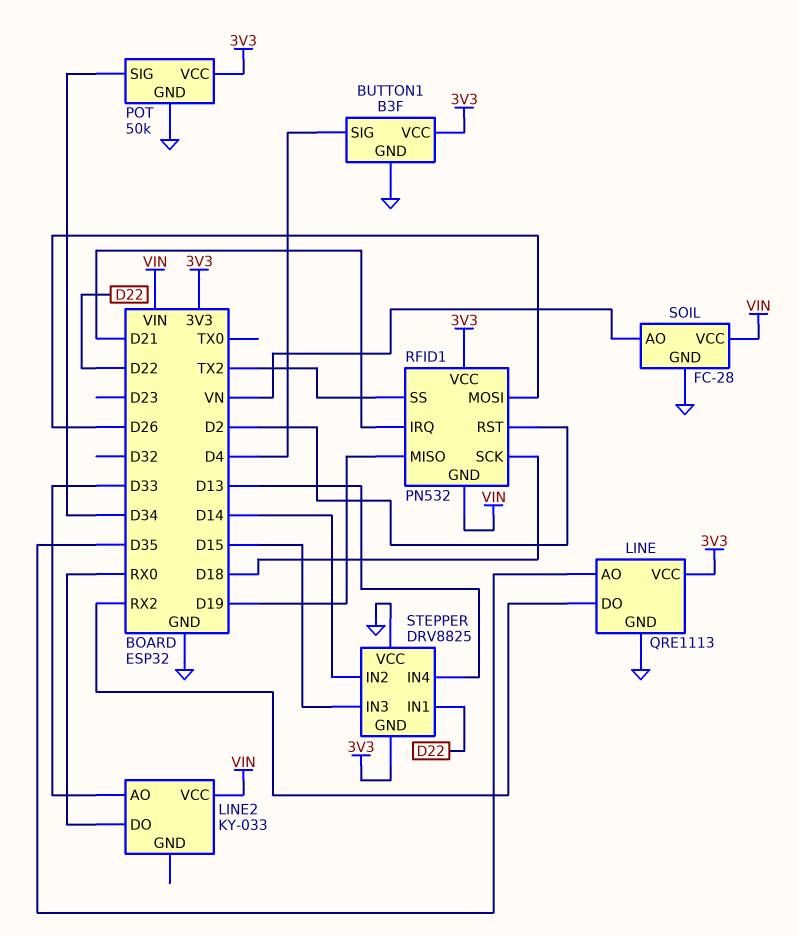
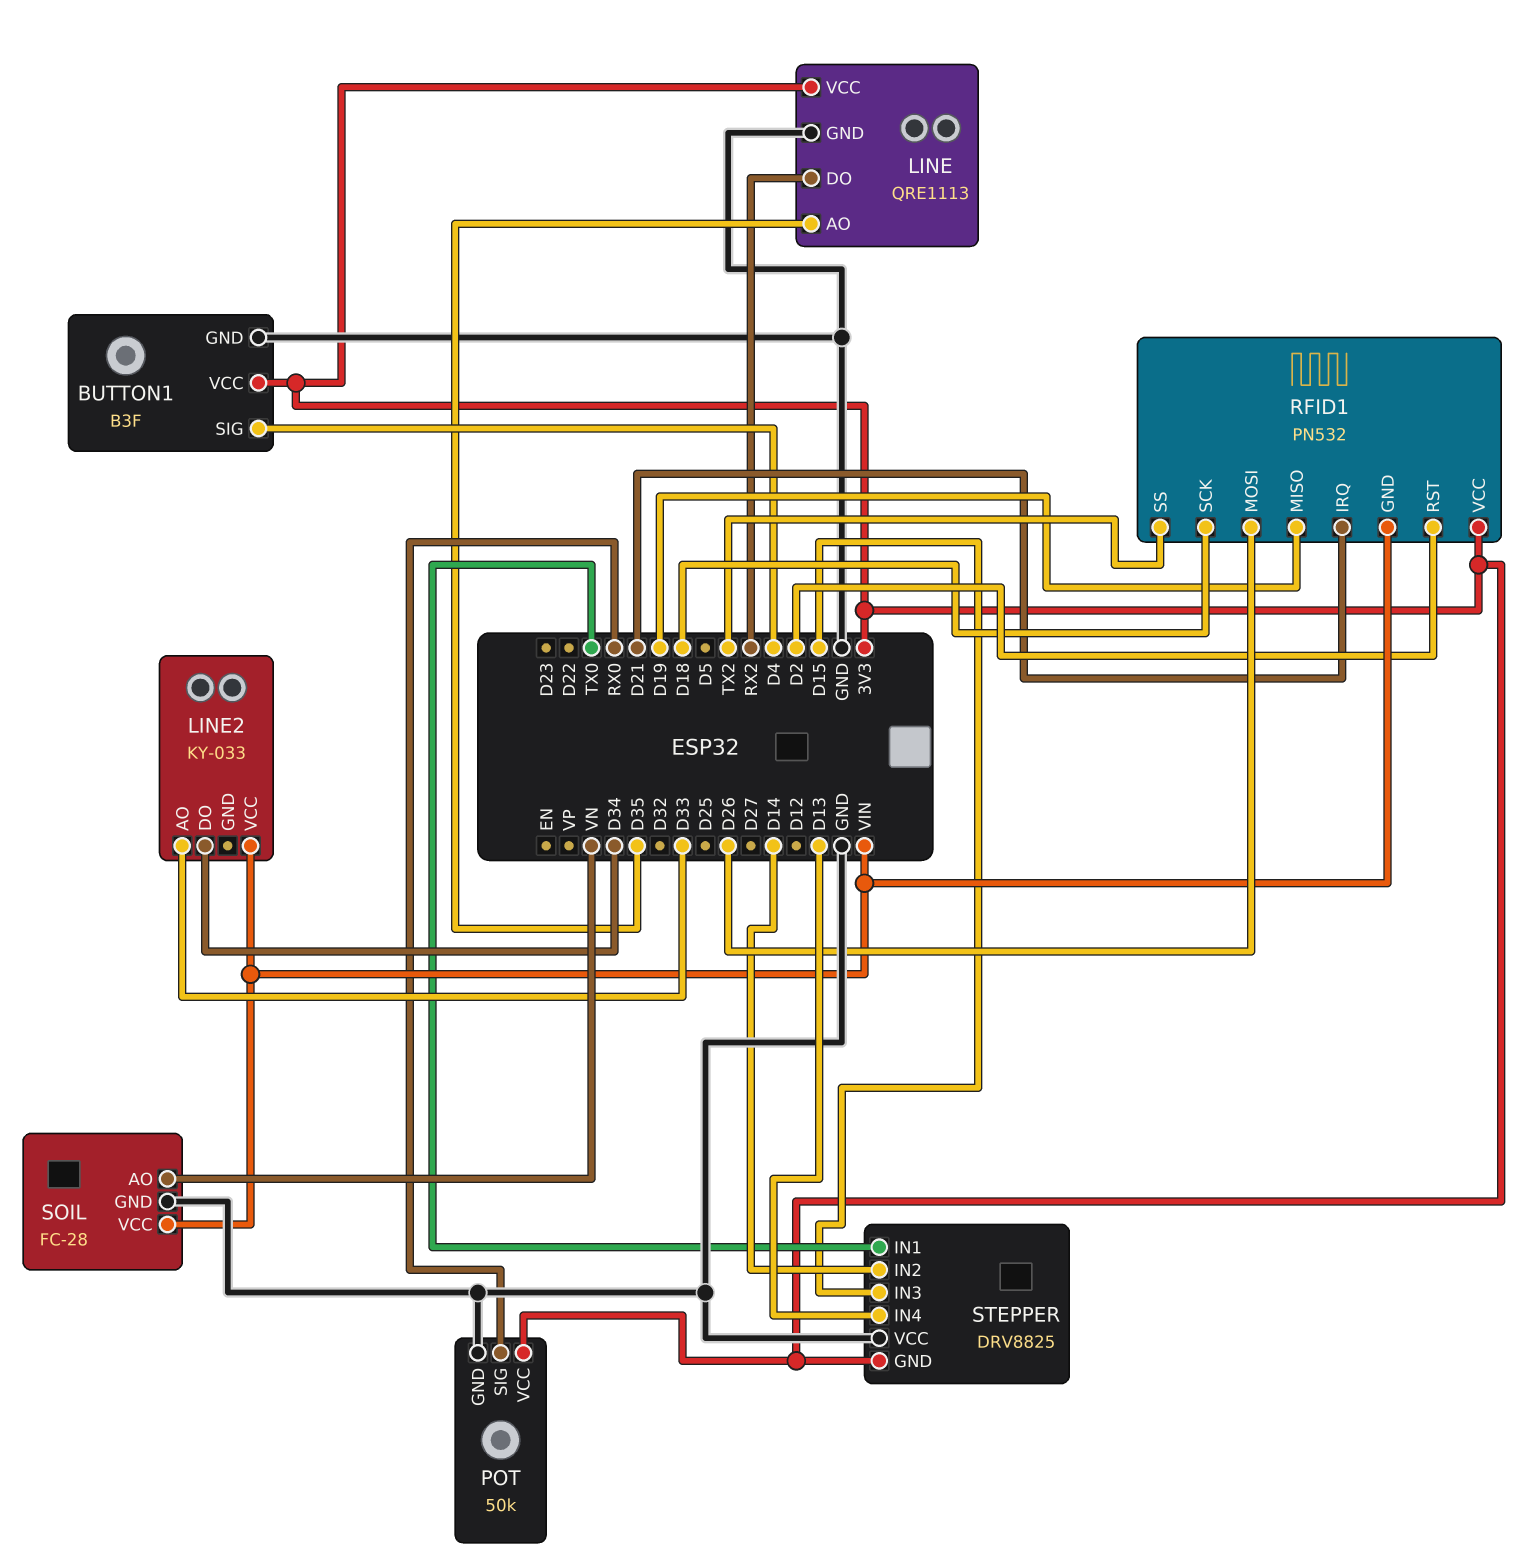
LINE2 pin DO: RX0 -> D34
POT pin SIG: D34 -> RX0
STEPPER pin IN1: D22 -> TX0

